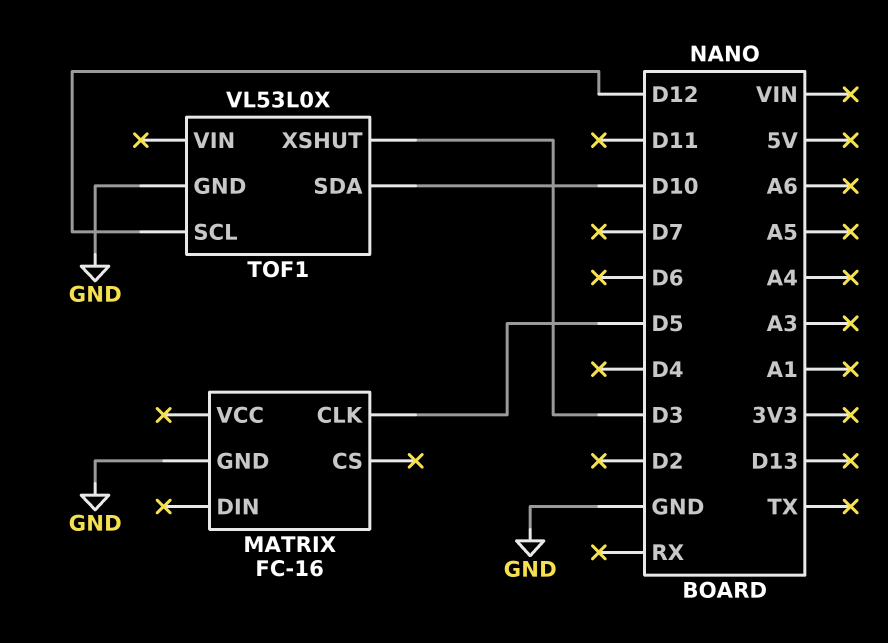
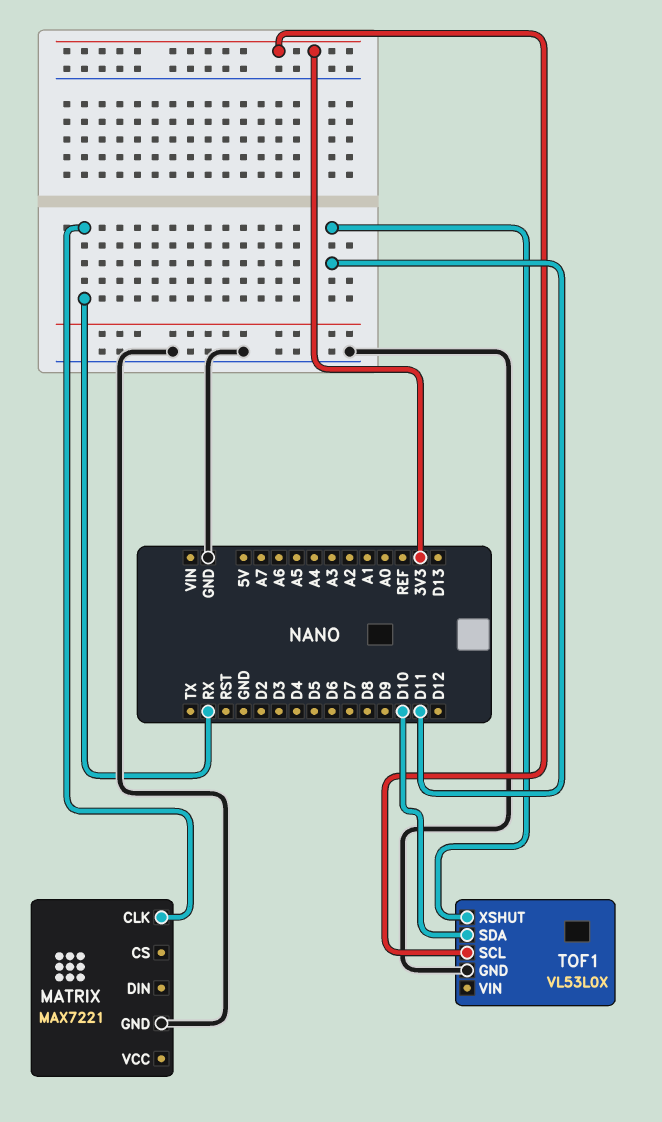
MATRIX: FC-16 -> MAX7221
MATRIX pin CLK: D5 -> RX
TOF1 pin SCL: D12 -> 3V3
TOF1 pin XSHUT: D3 -> D11

